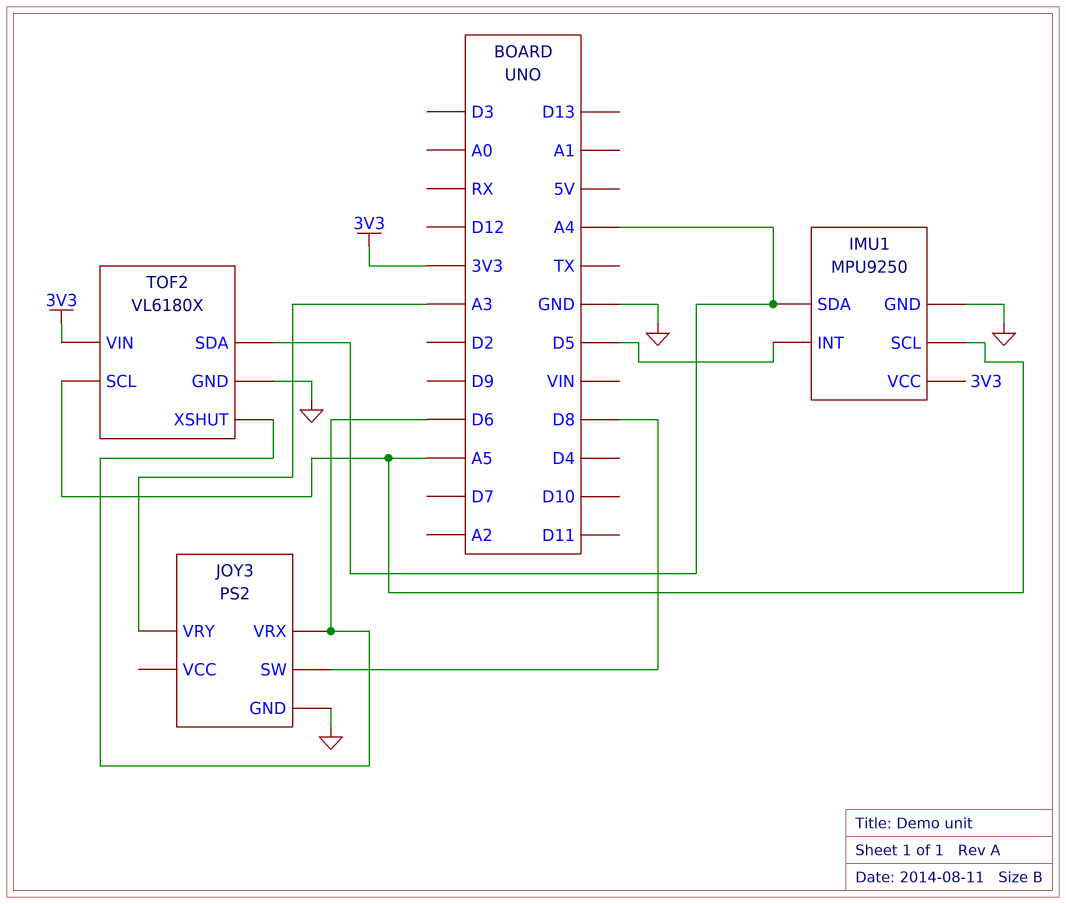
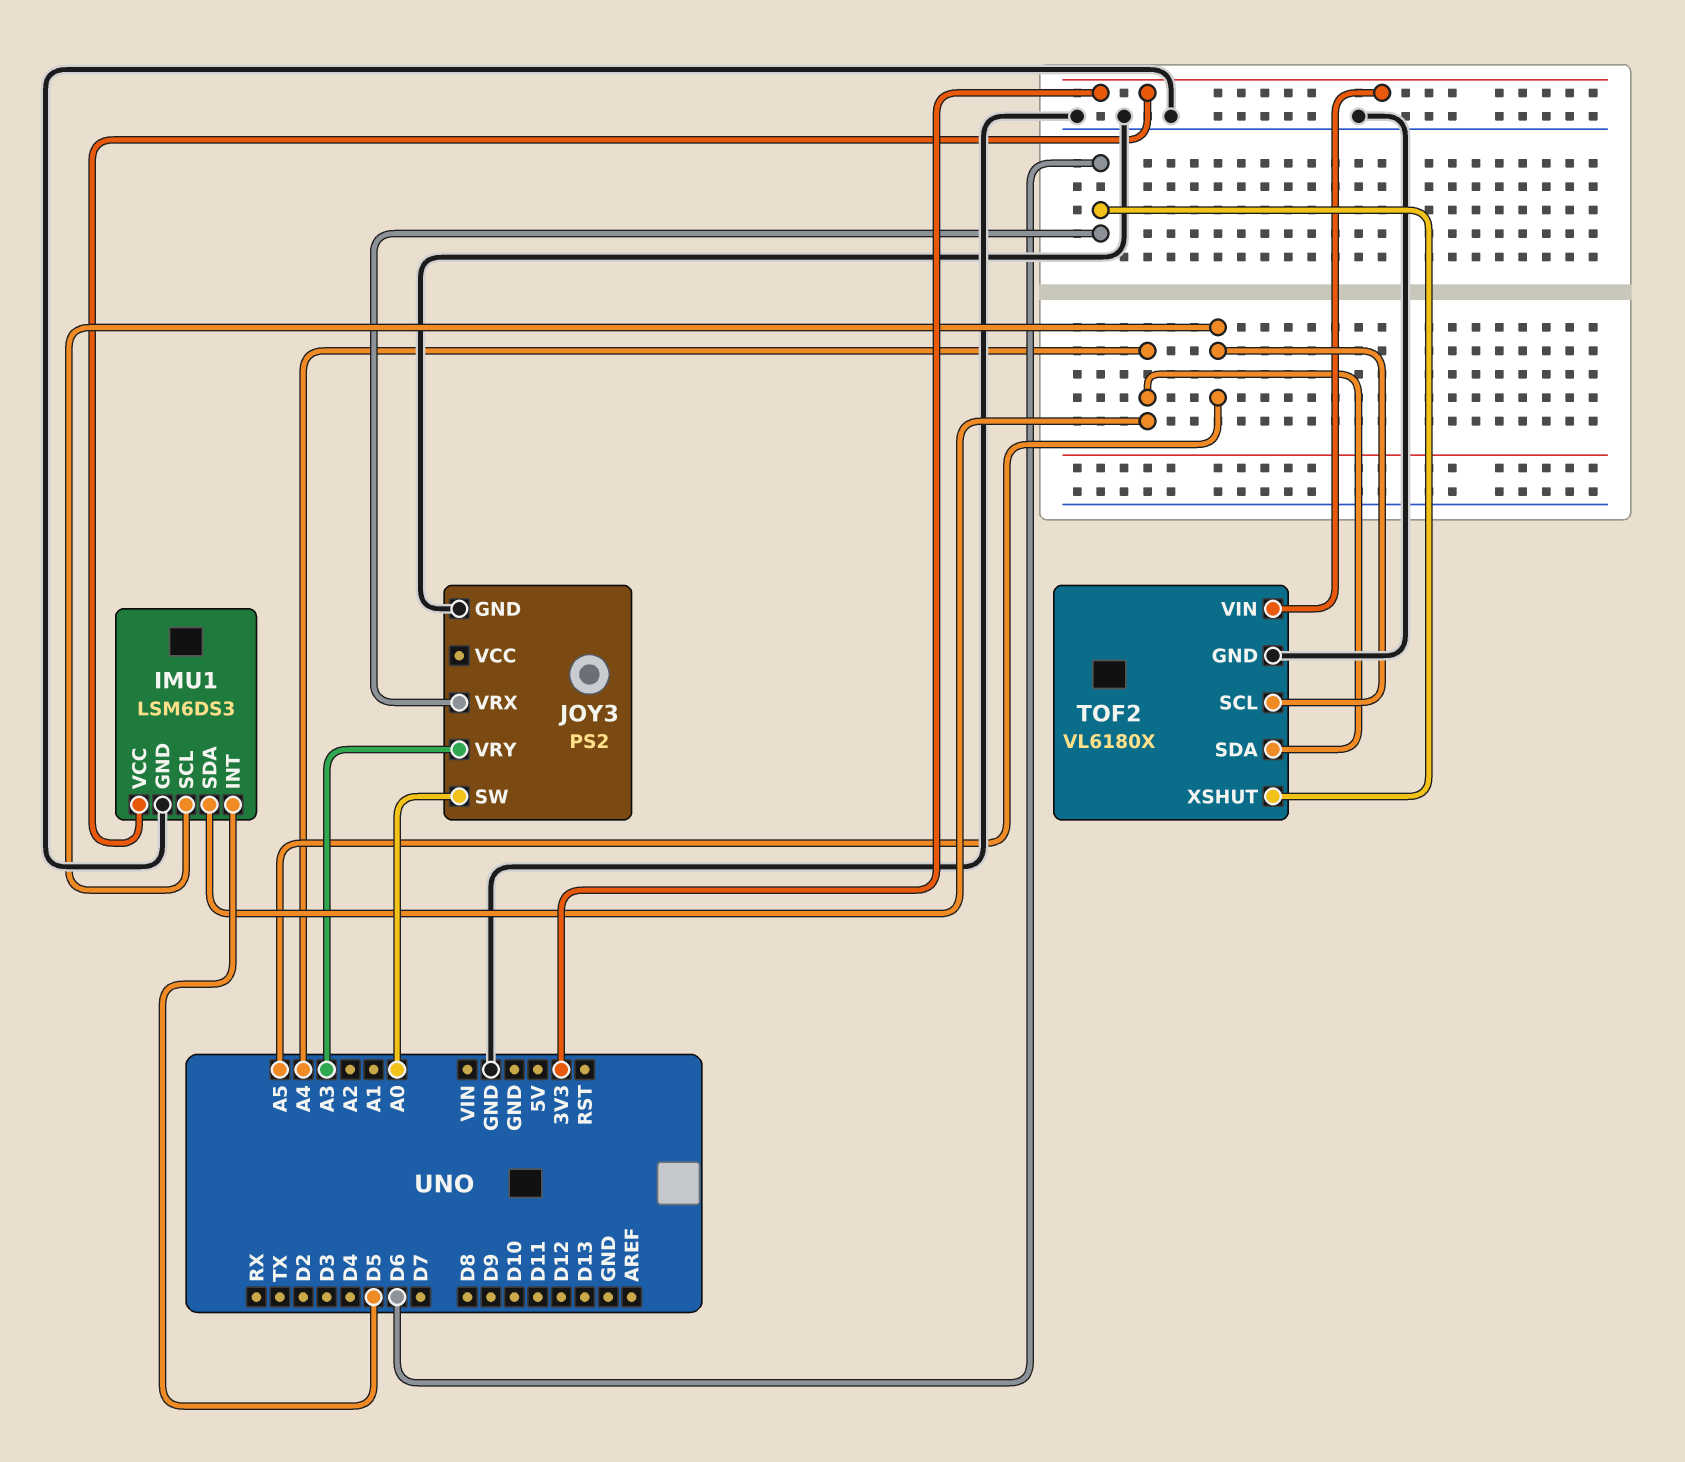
IMU1: MPU9250 -> LSM6DS3
JOY3 pin SW: D8 -> A0

